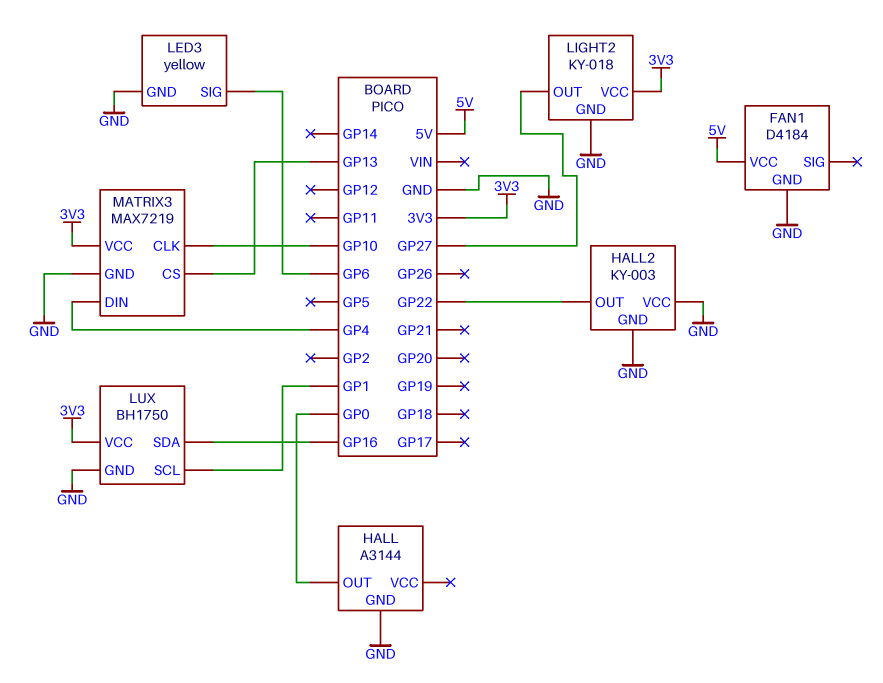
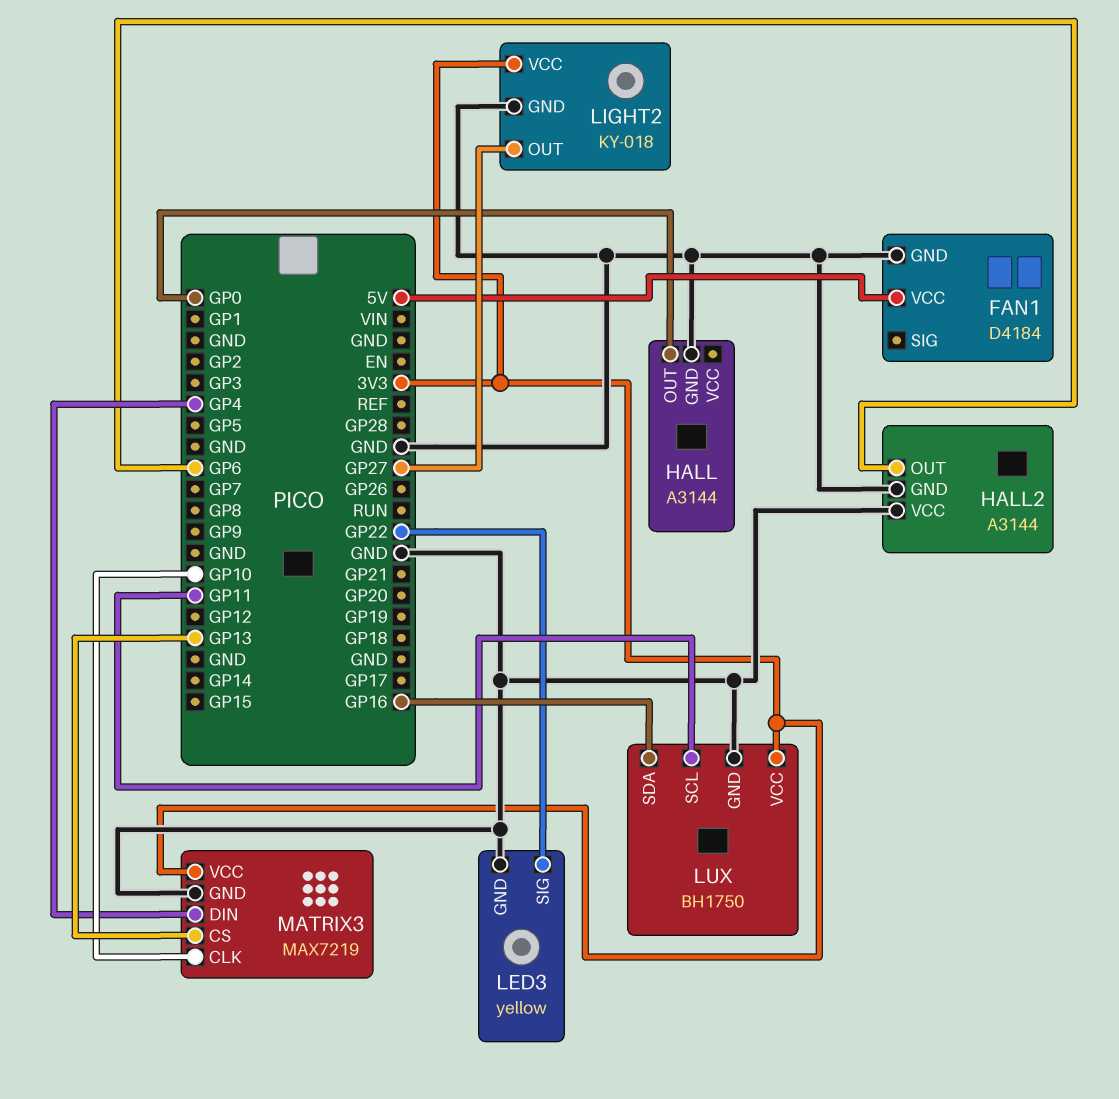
HALL2: KY-003 -> A3144
HALL2 pin OUT: GP22 -> GP6
LED3 pin SIG: GP6 -> GP22
LUX pin SCL: GP1 -> GP11

